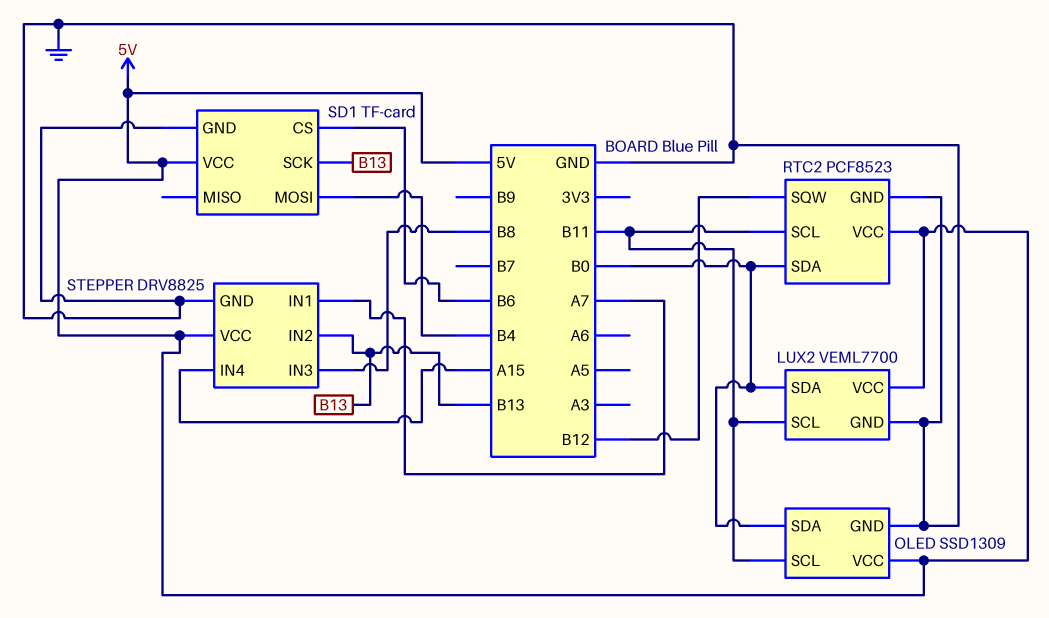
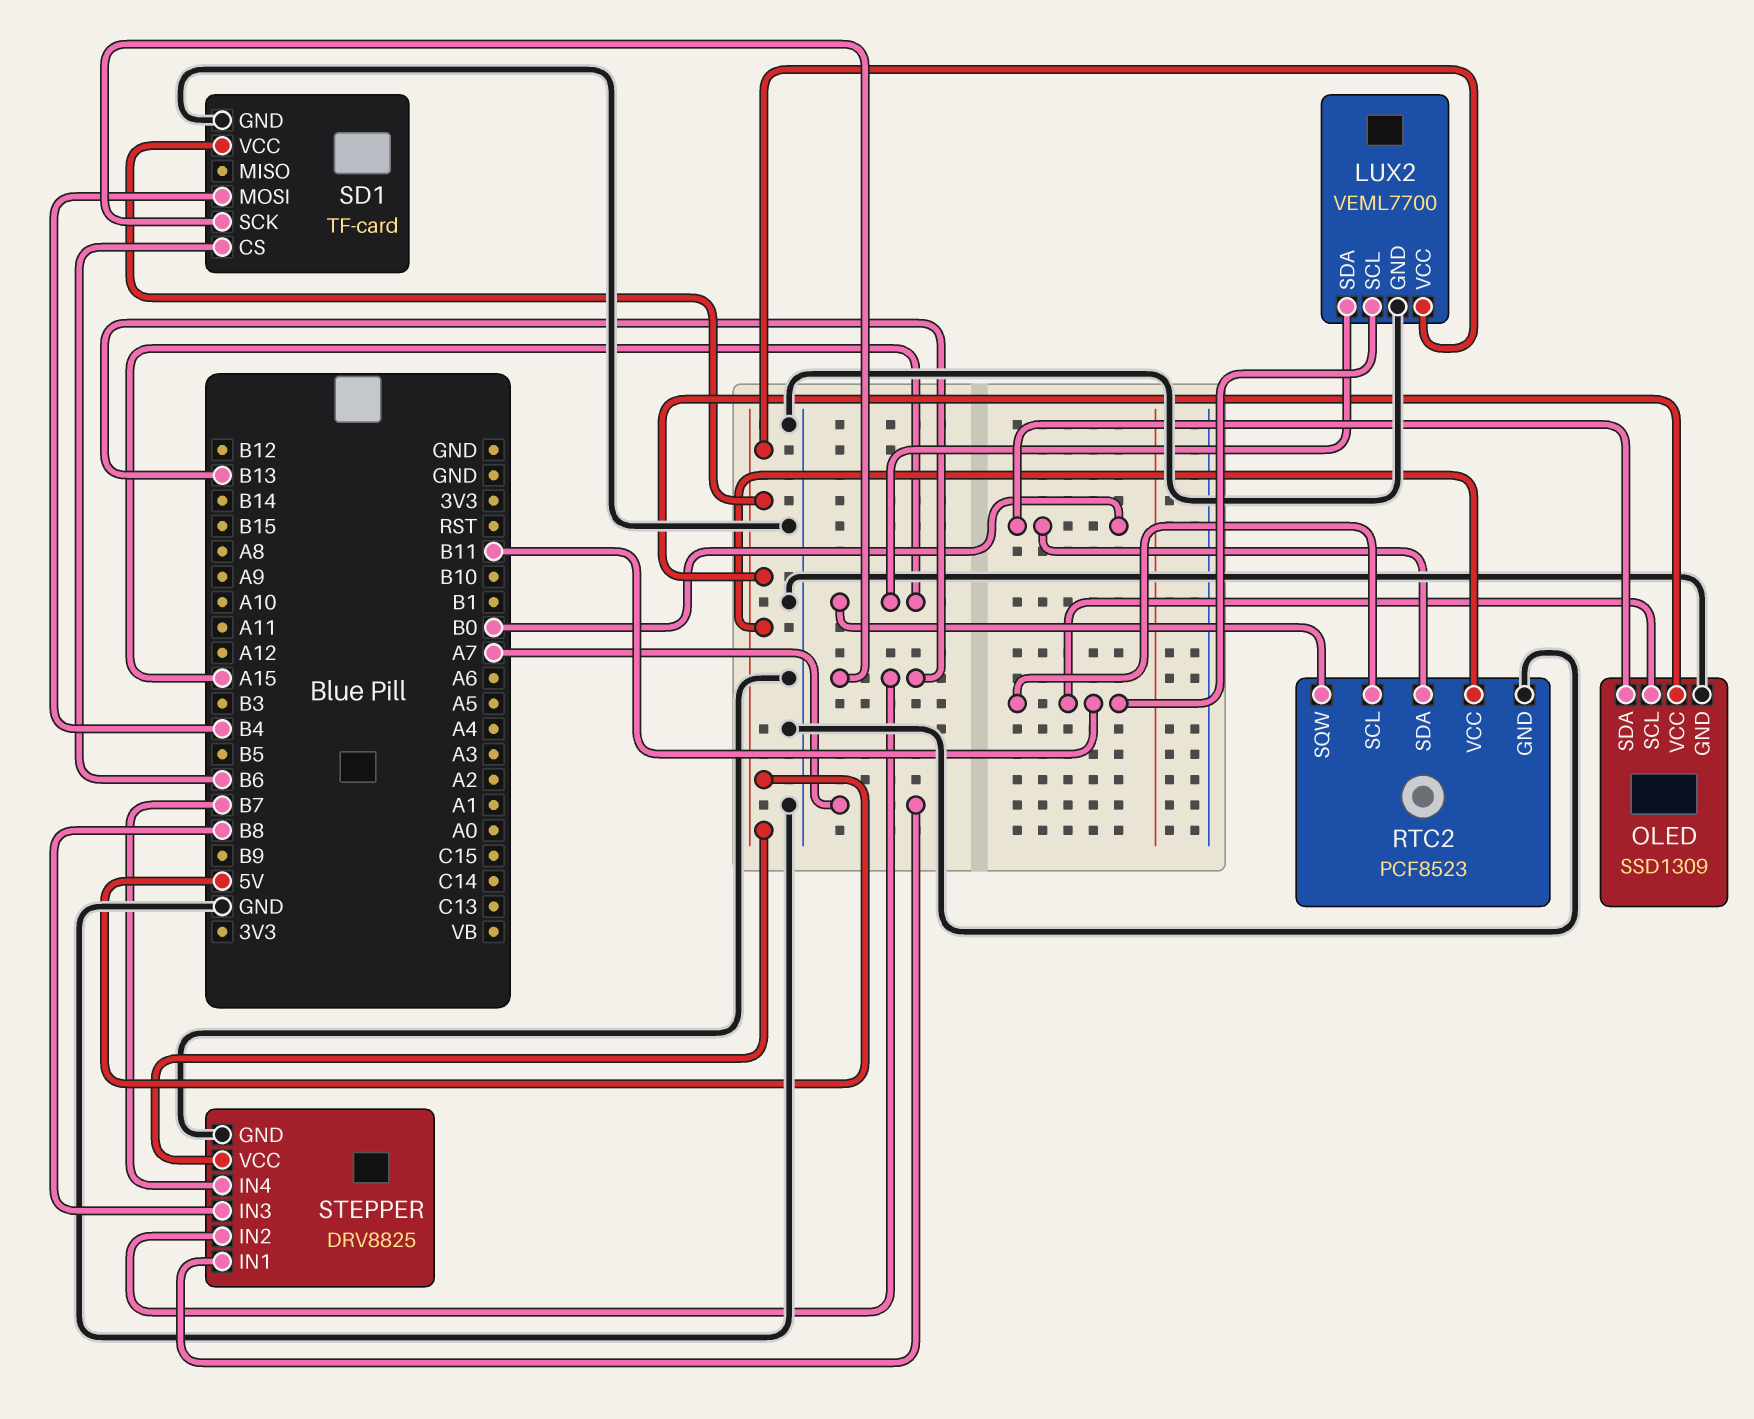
LUX2 pin SDA: B0 -> A15
RTC2 pin SQW: B12 -> A15
STEPPER pin IN4: A15 -> B7

